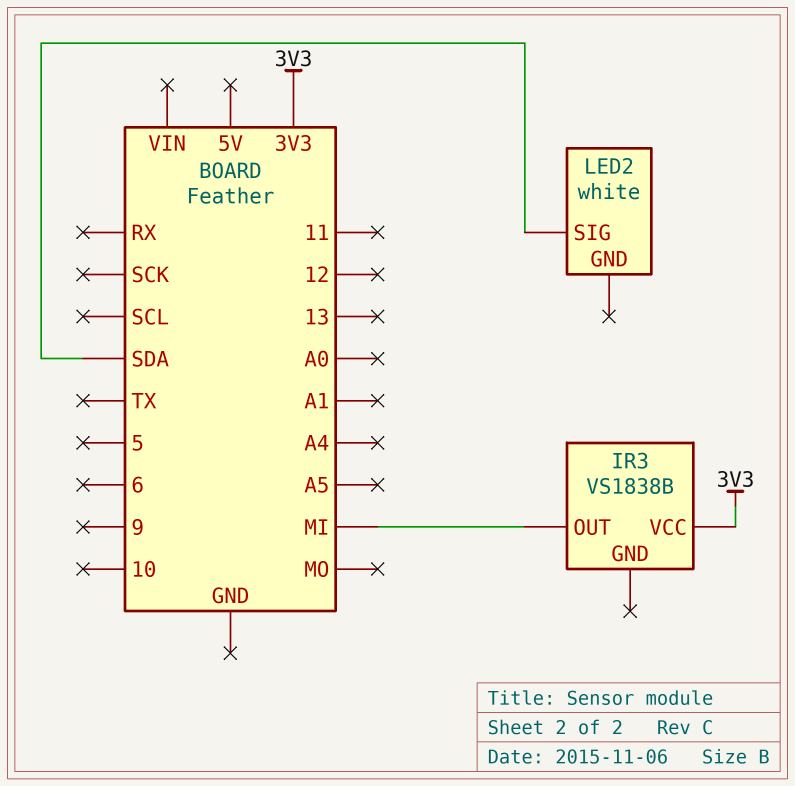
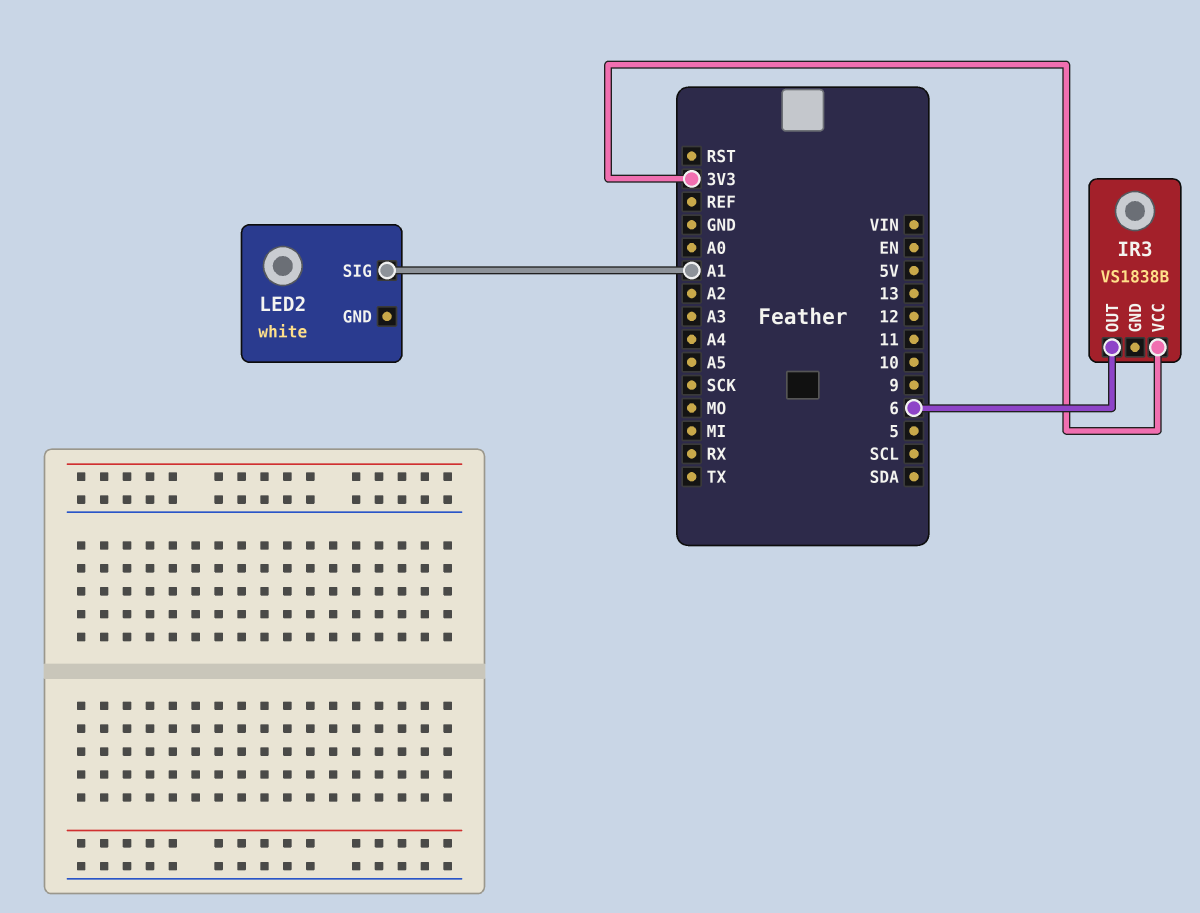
IR3 pin OUT: MI -> 6
LED2 pin SIG: SDA -> A1

